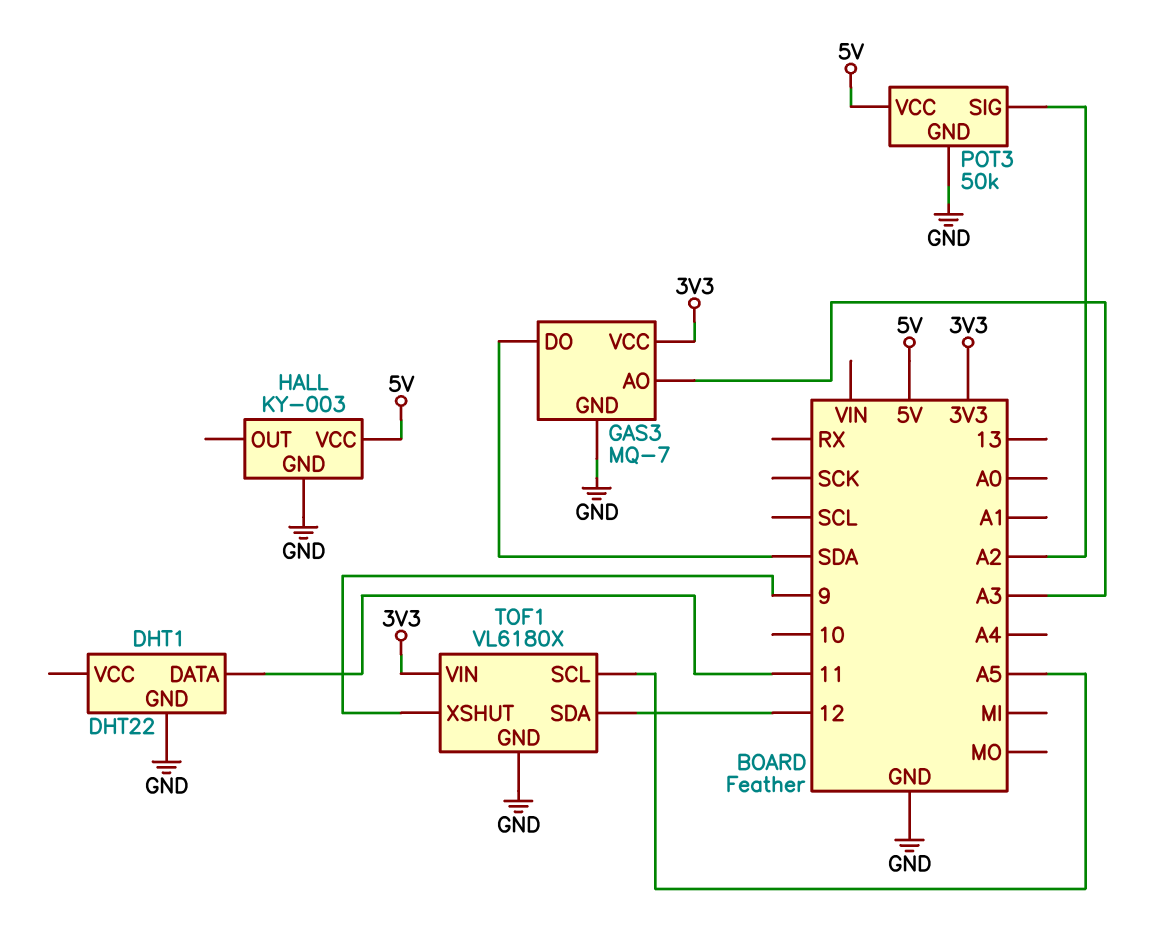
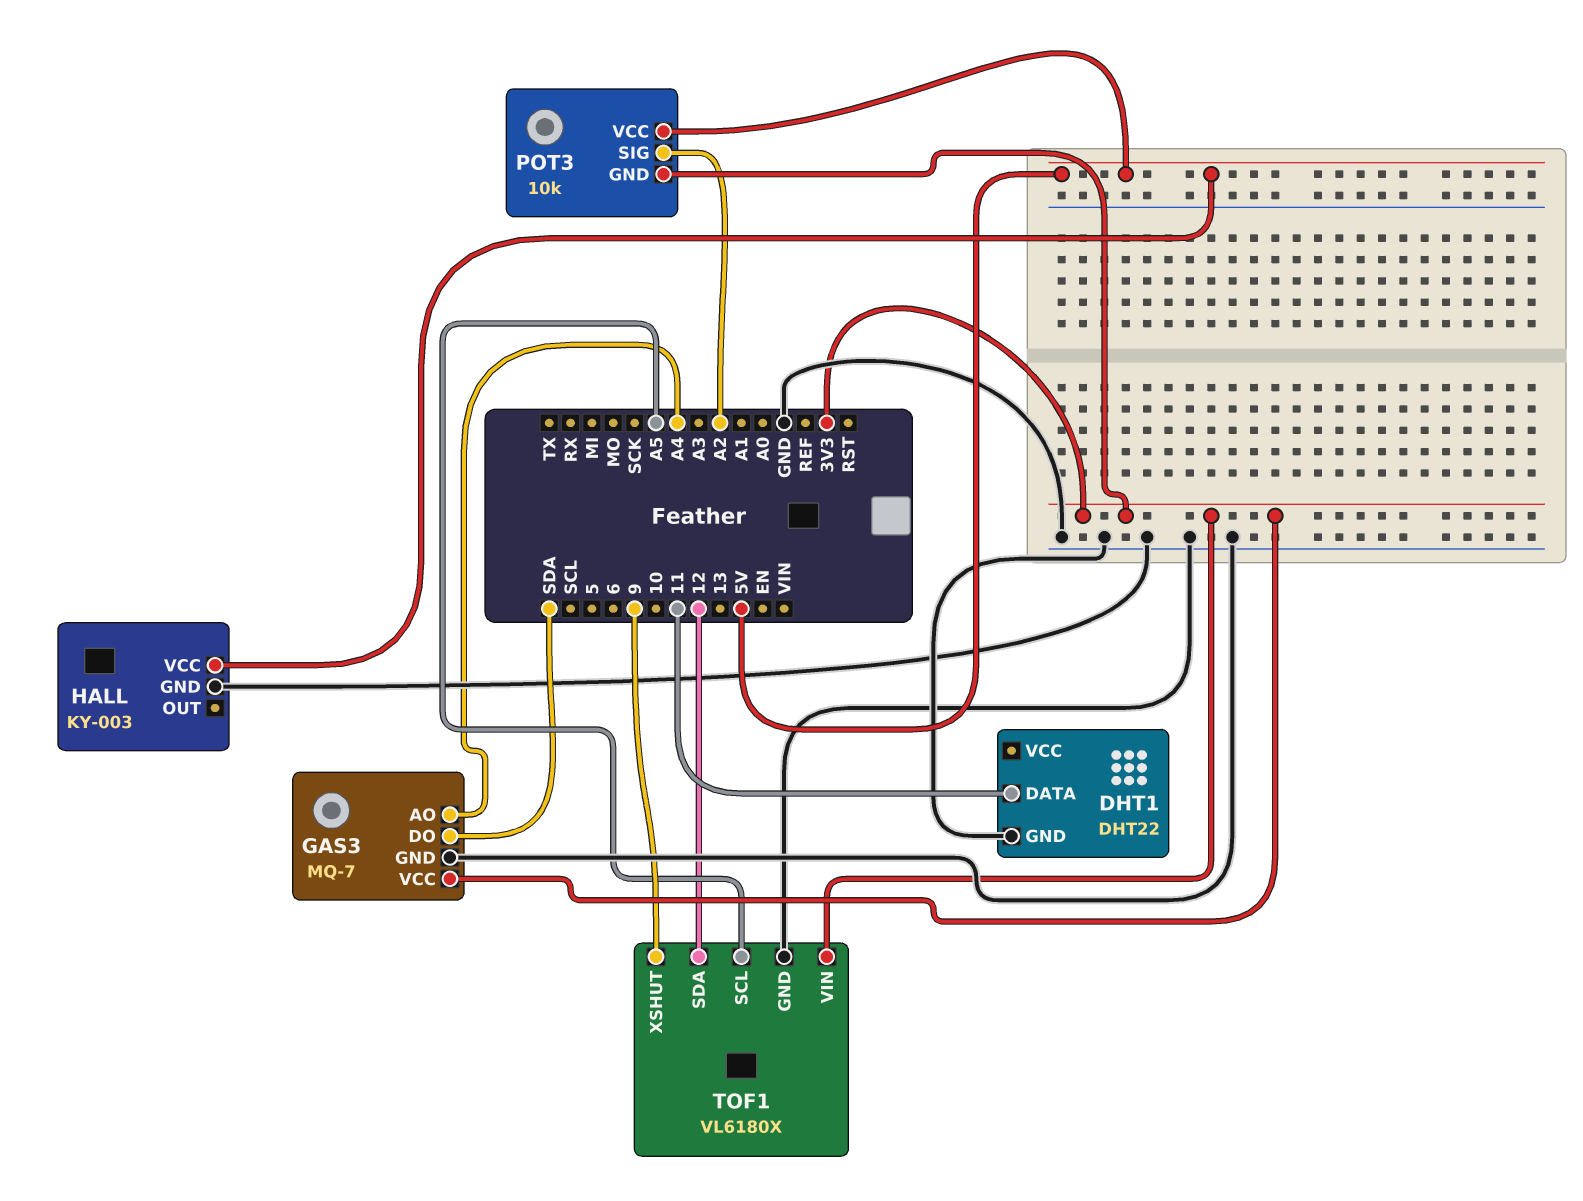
GAS3 pin AO: A3 -> A4
POT3: 50k -> 10k
POT3 pin GND: GND -> 3V3

